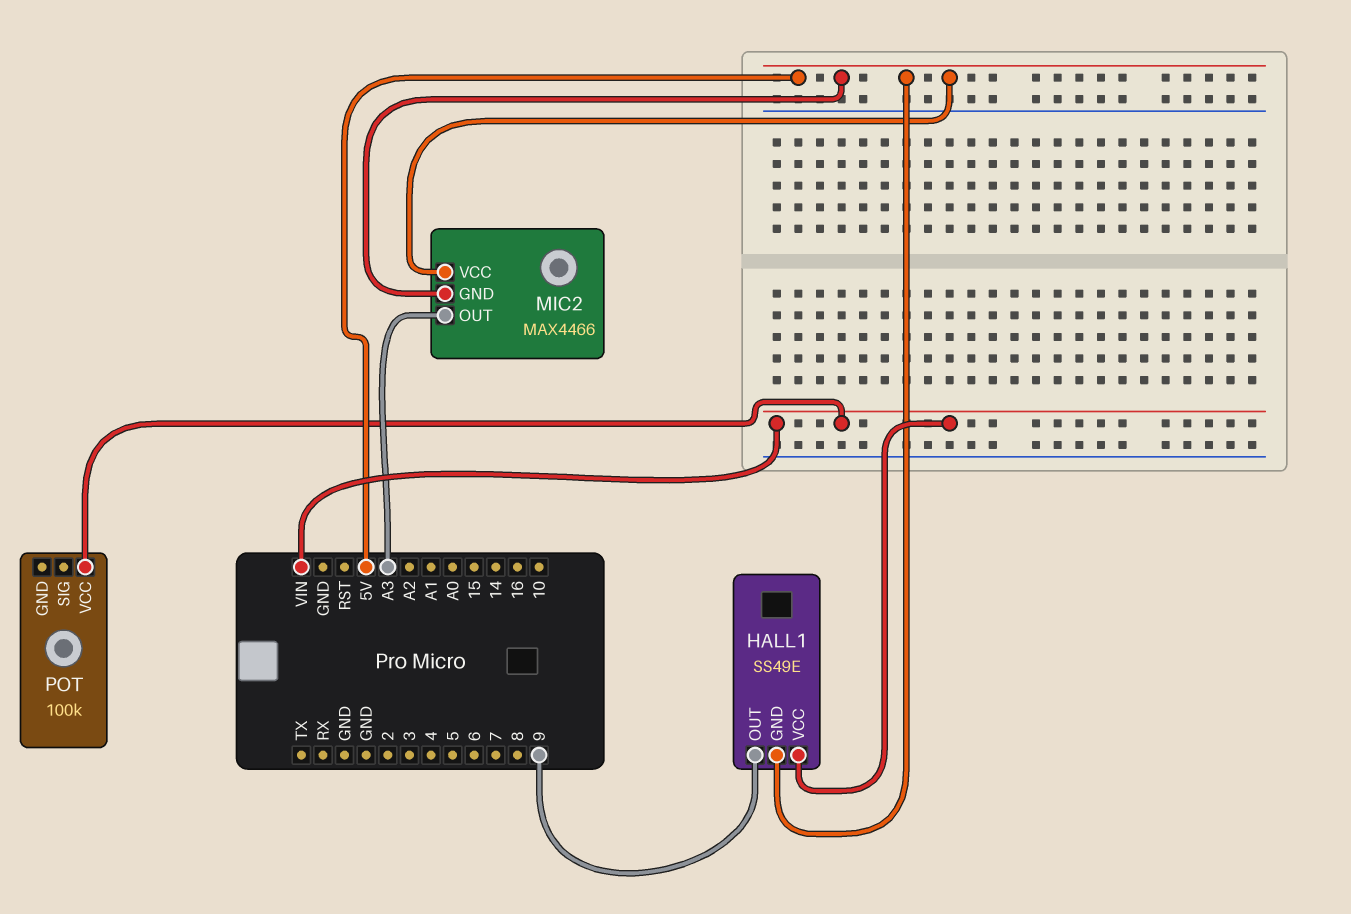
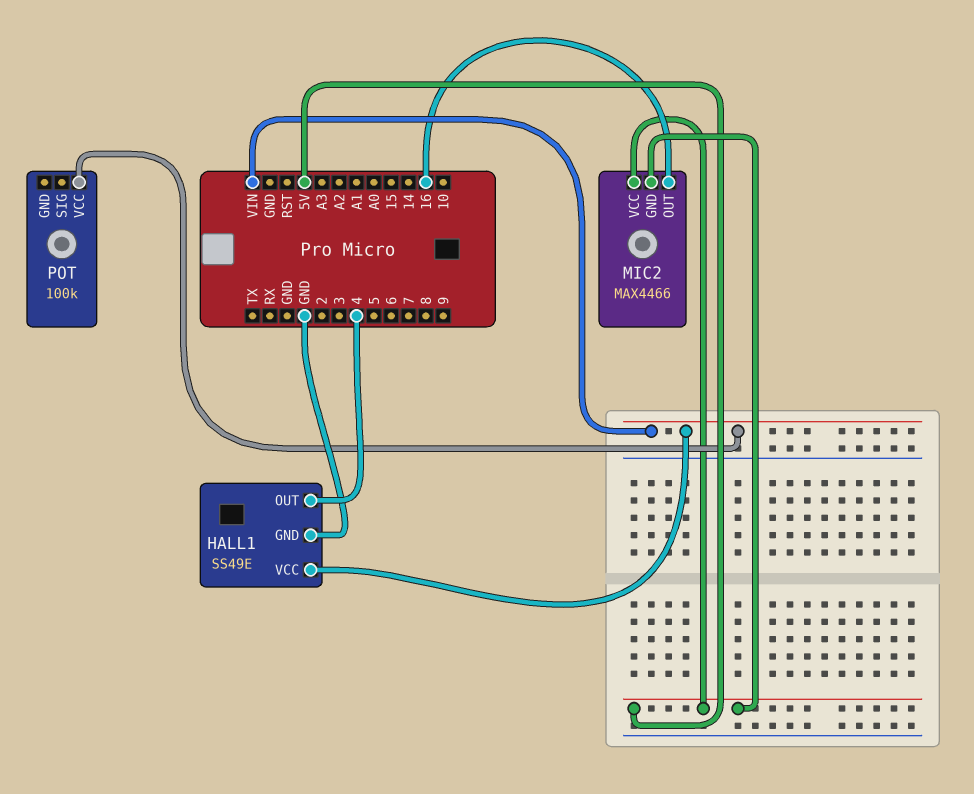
HALL1 pin GND: 5V -> GND
HALL1 pin OUT: 9 -> 4
MIC2 pin OUT: A3 -> 16

